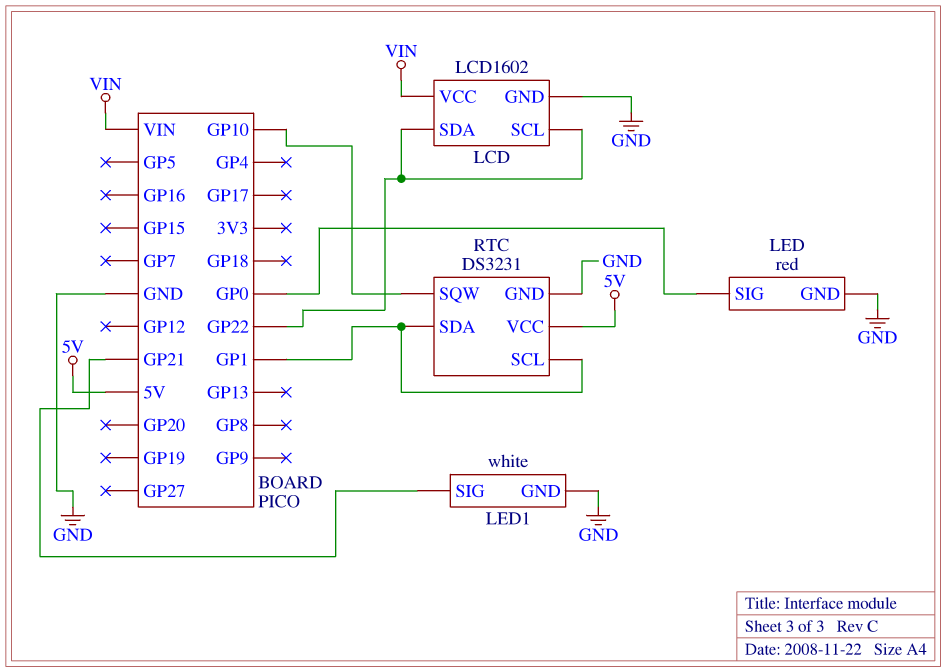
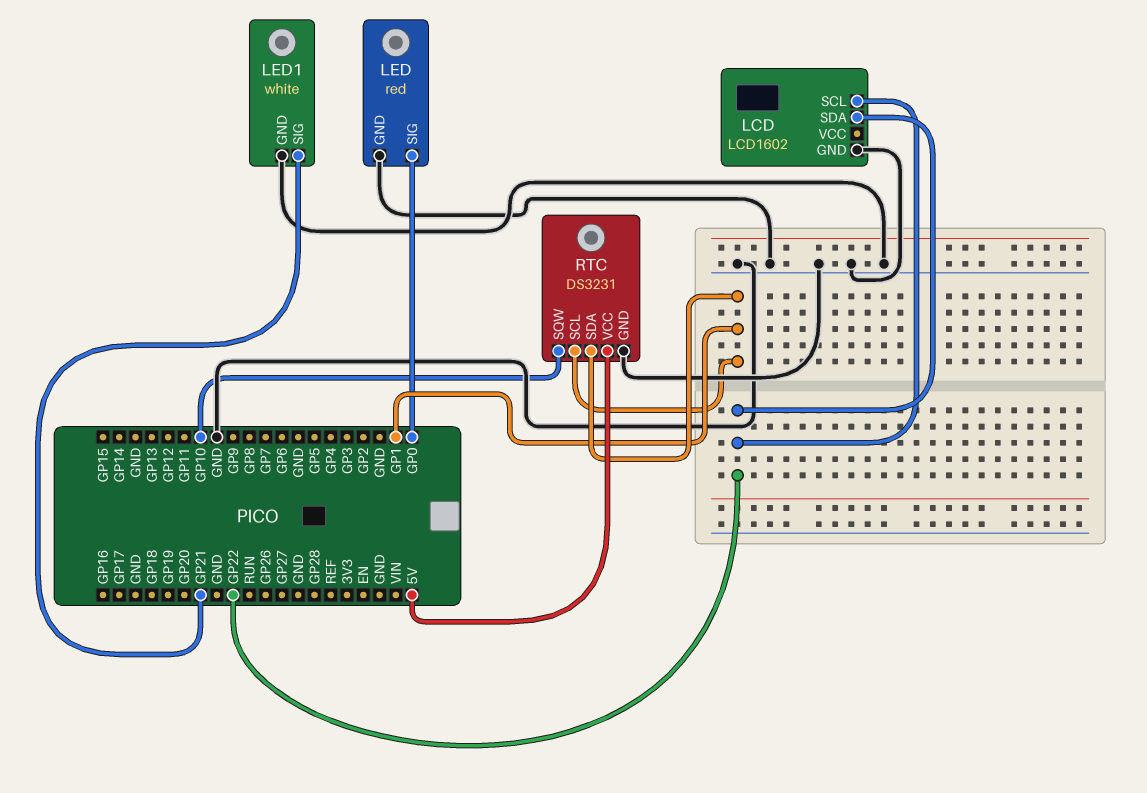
LCD pin VCC: VIN -> none

